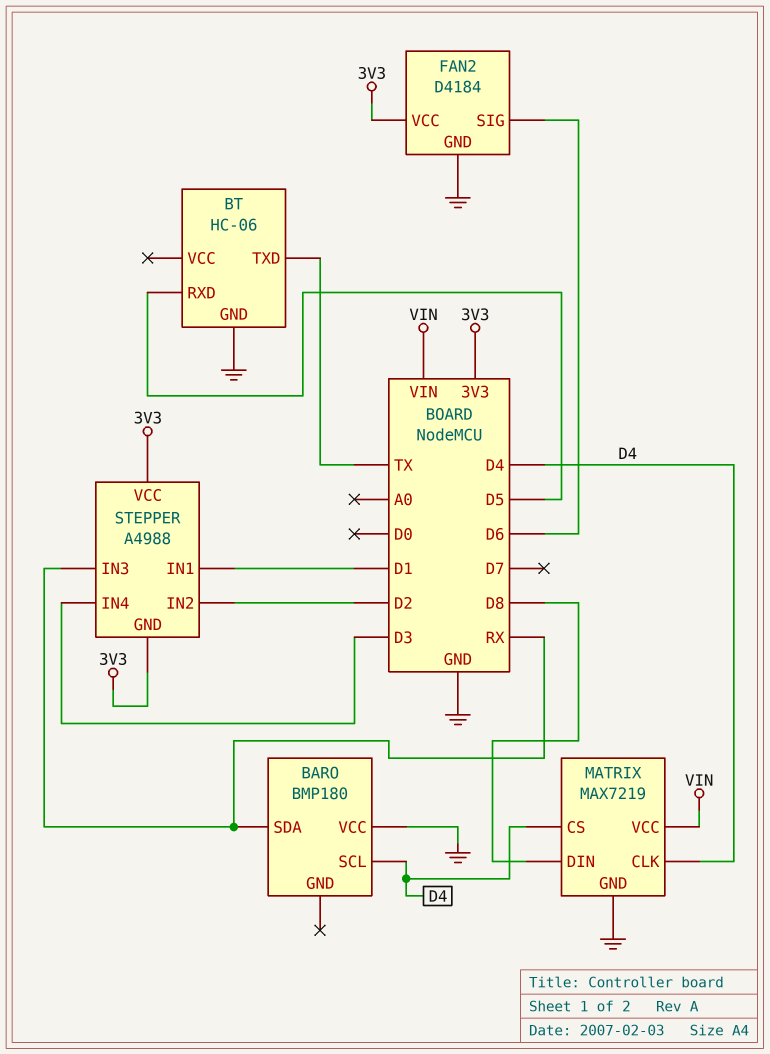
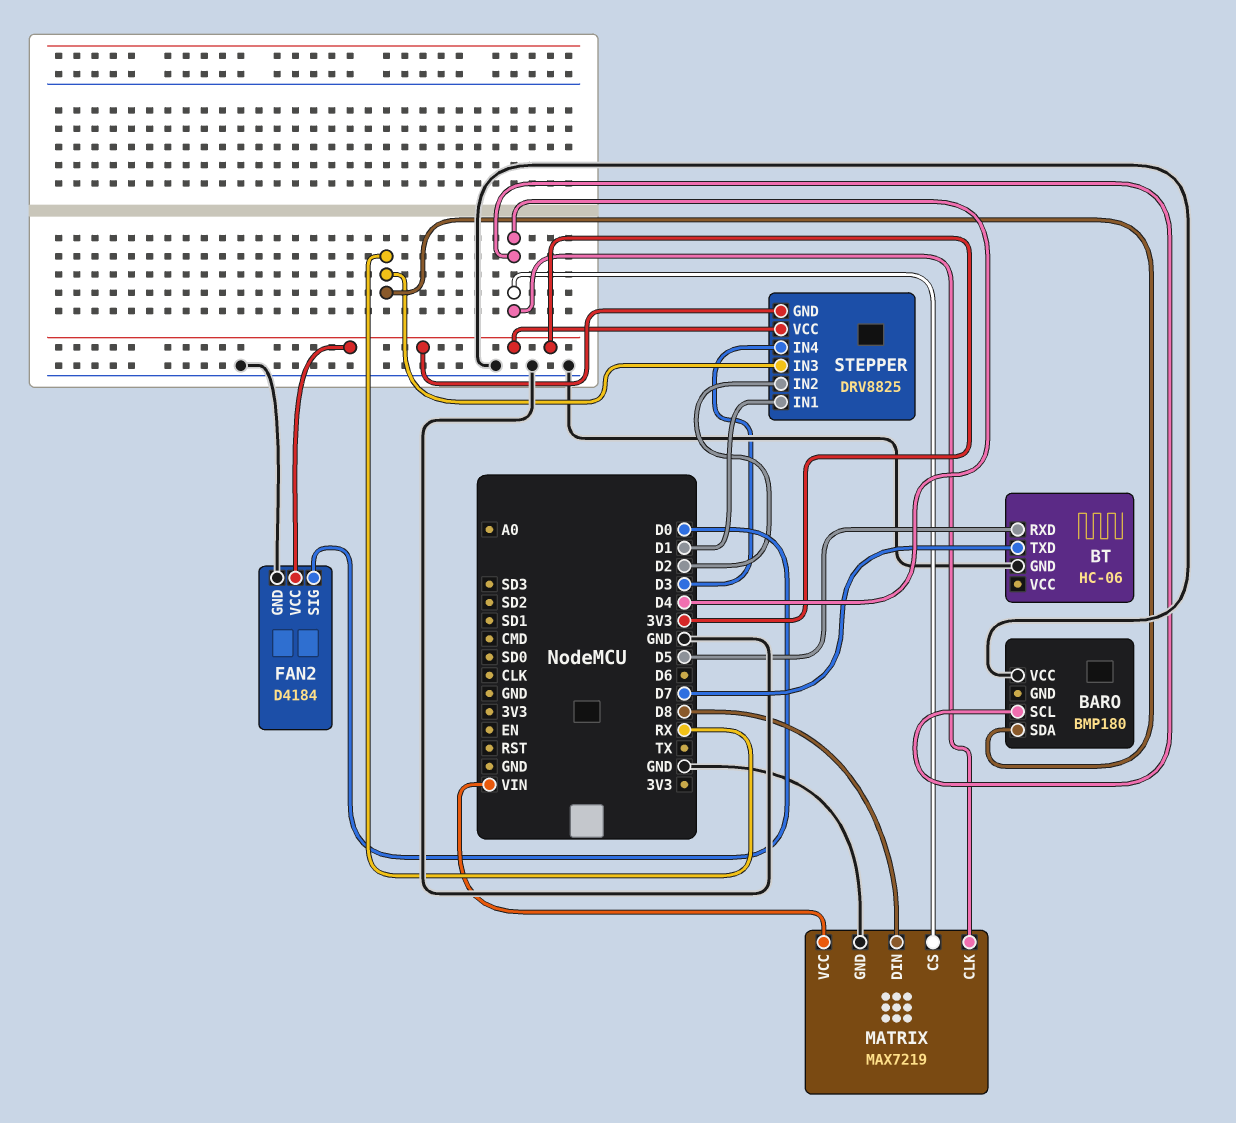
BT pin TXD: TX -> D7
FAN2 pin SIG: D6 -> D0
STEPPER: A4988 -> DRV8825

